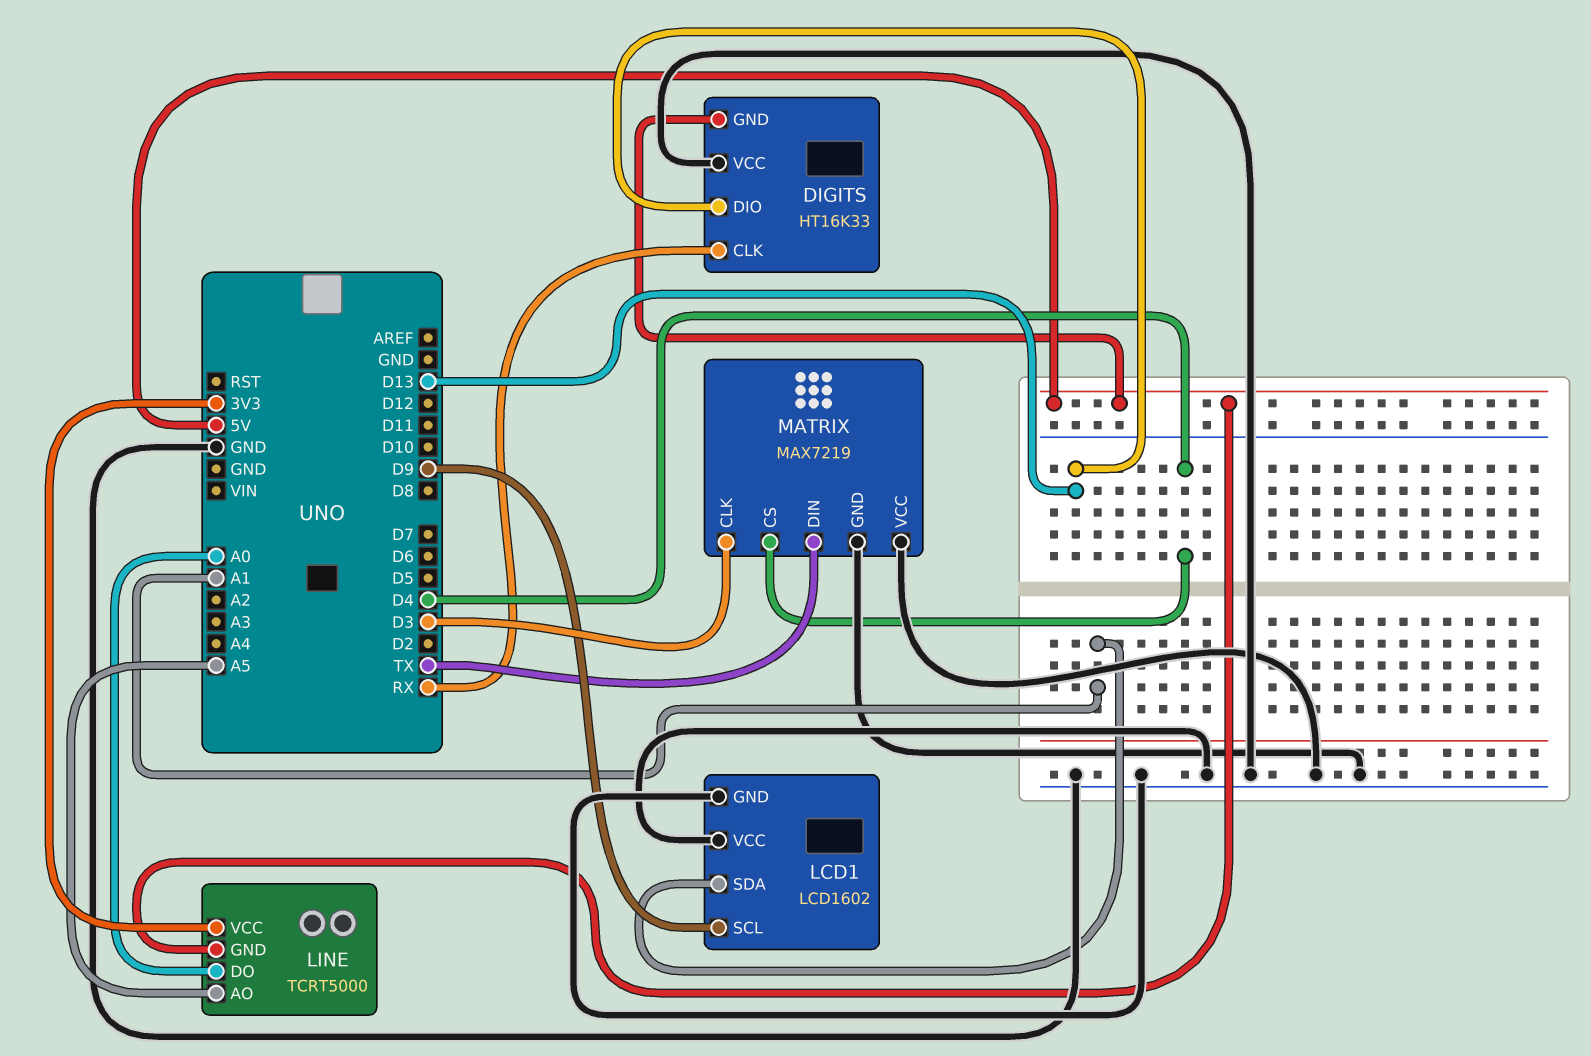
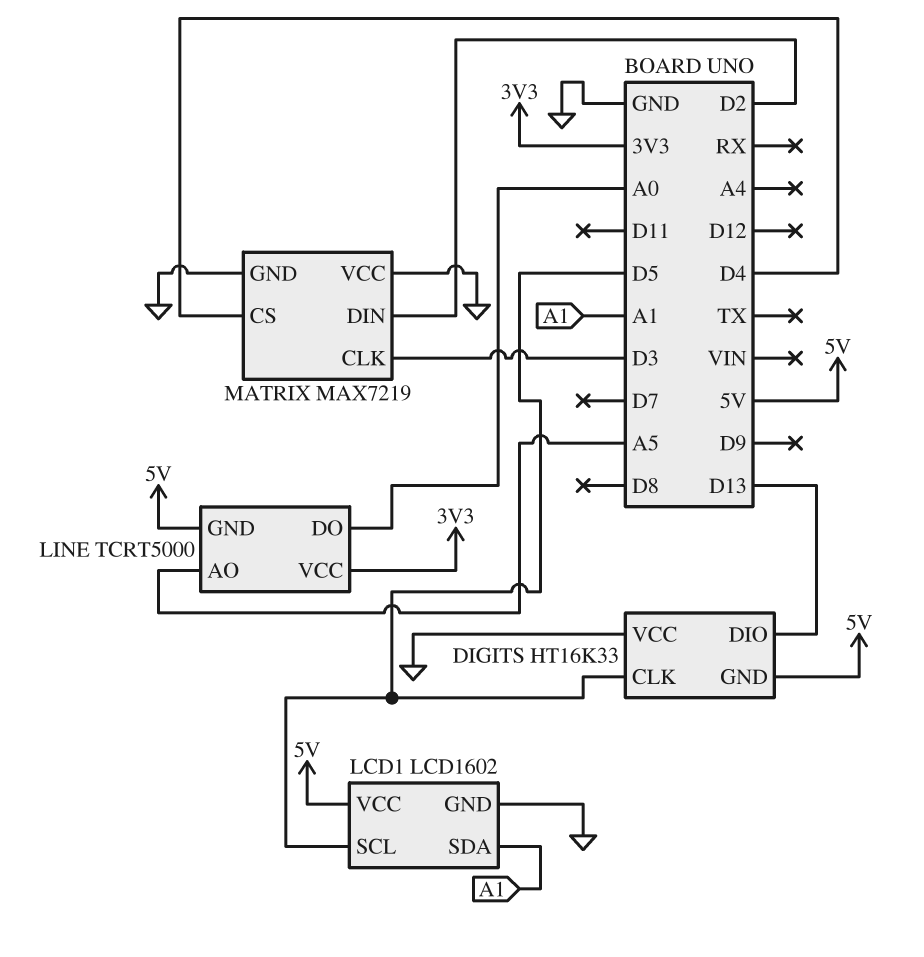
DIGITS pin CLK: RX -> D5
LCD1 pin SCL: D9 -> D5
LCD1 pin VCC: GND -> 5V
MATRIX pin DIN: TX -> D2

